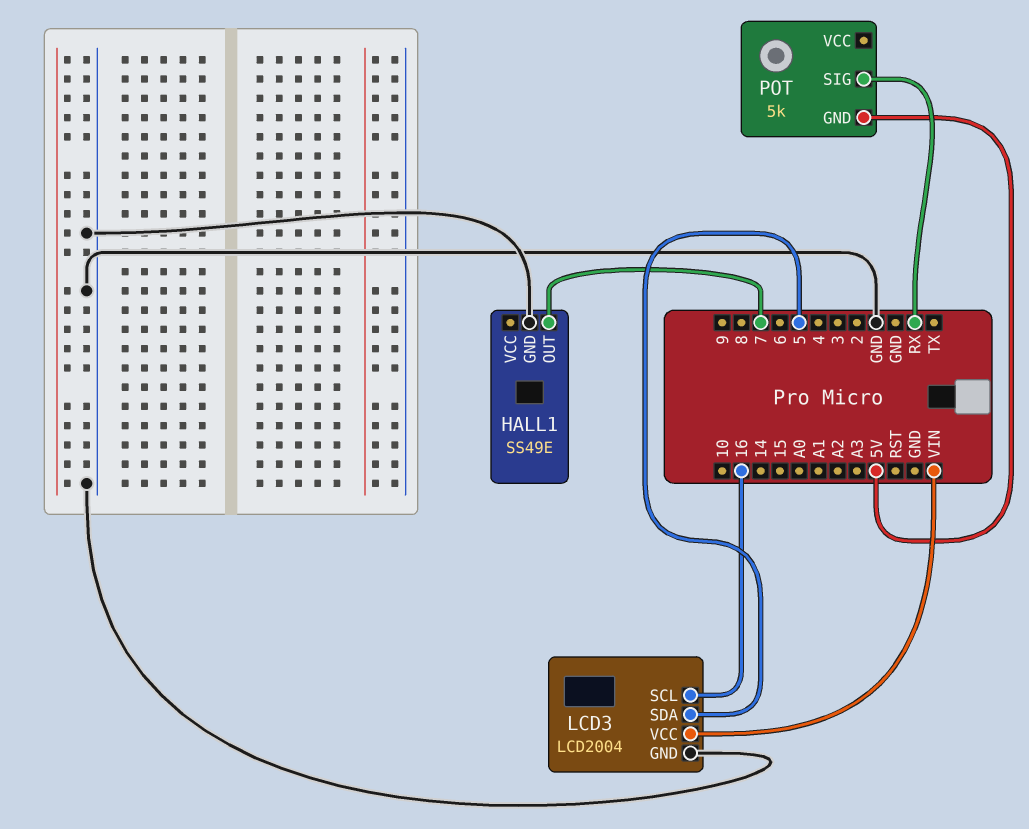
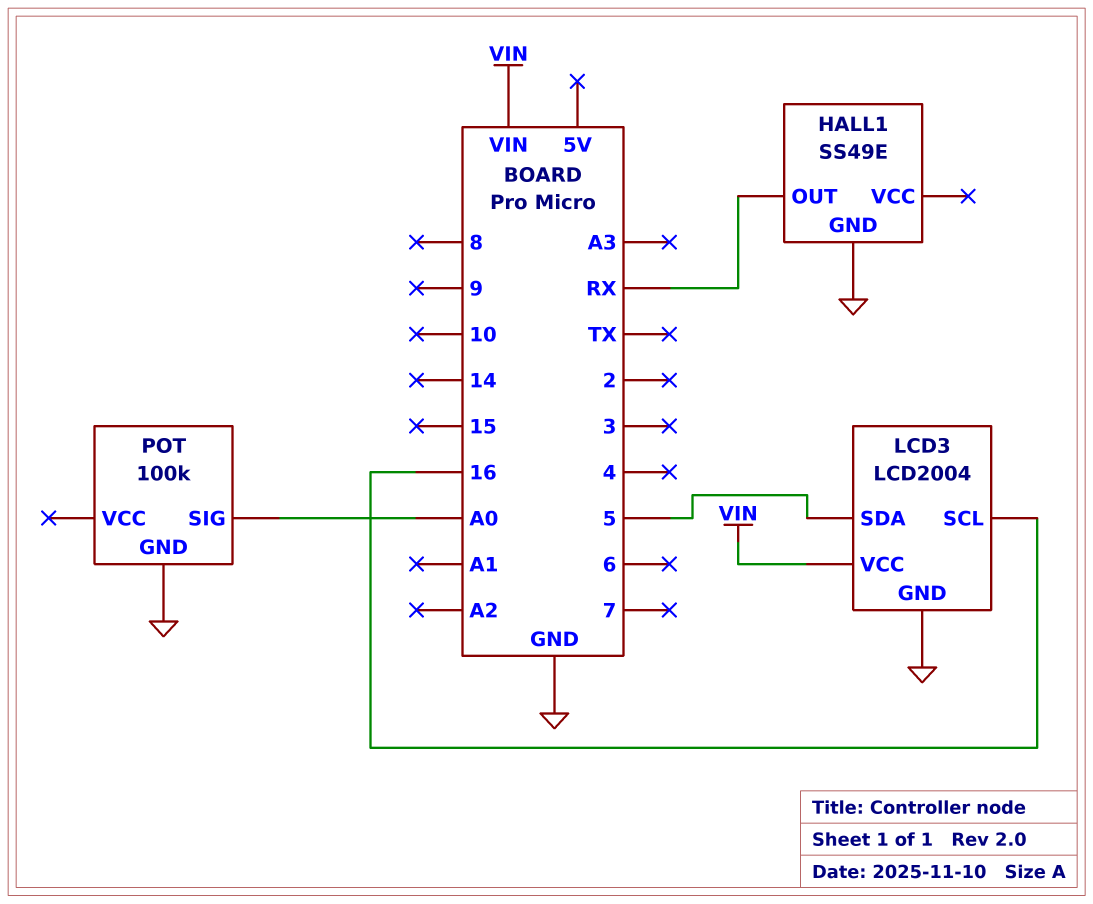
HALL1 pin OUT: 7 -> RX
POT: 5k -> 100k
POT pin GND: 5V -> GND
POT pin SIG: RX -> A0

